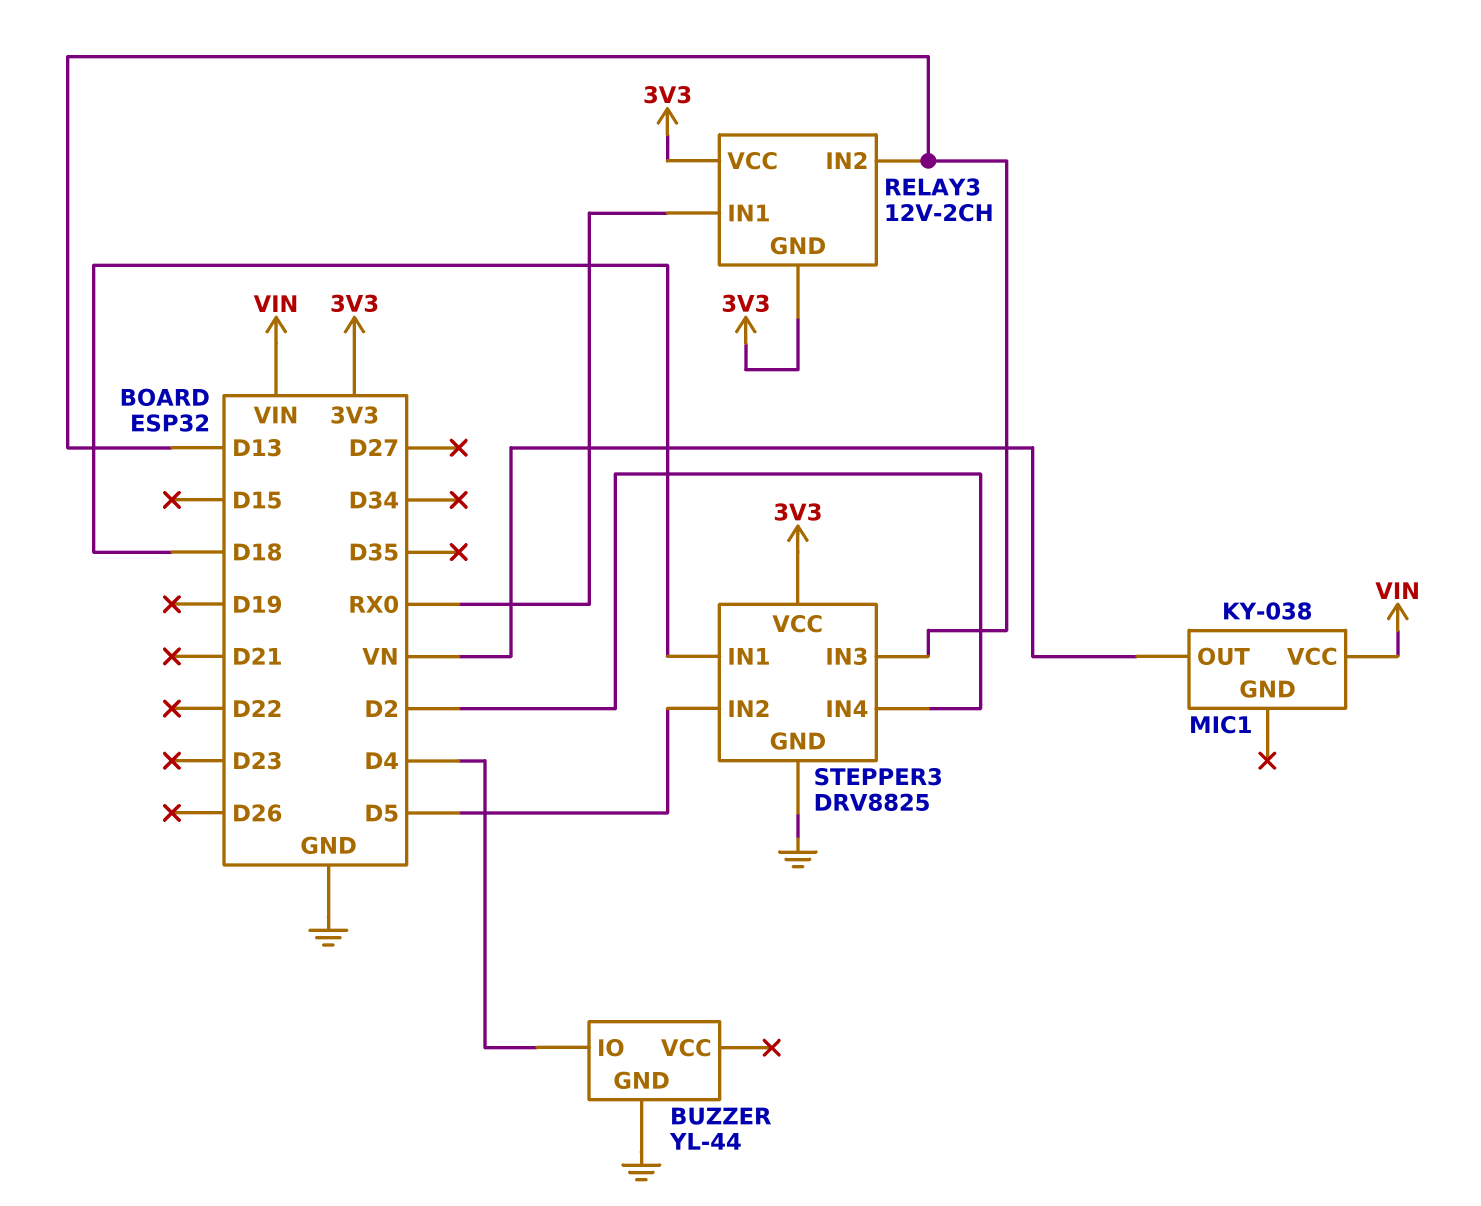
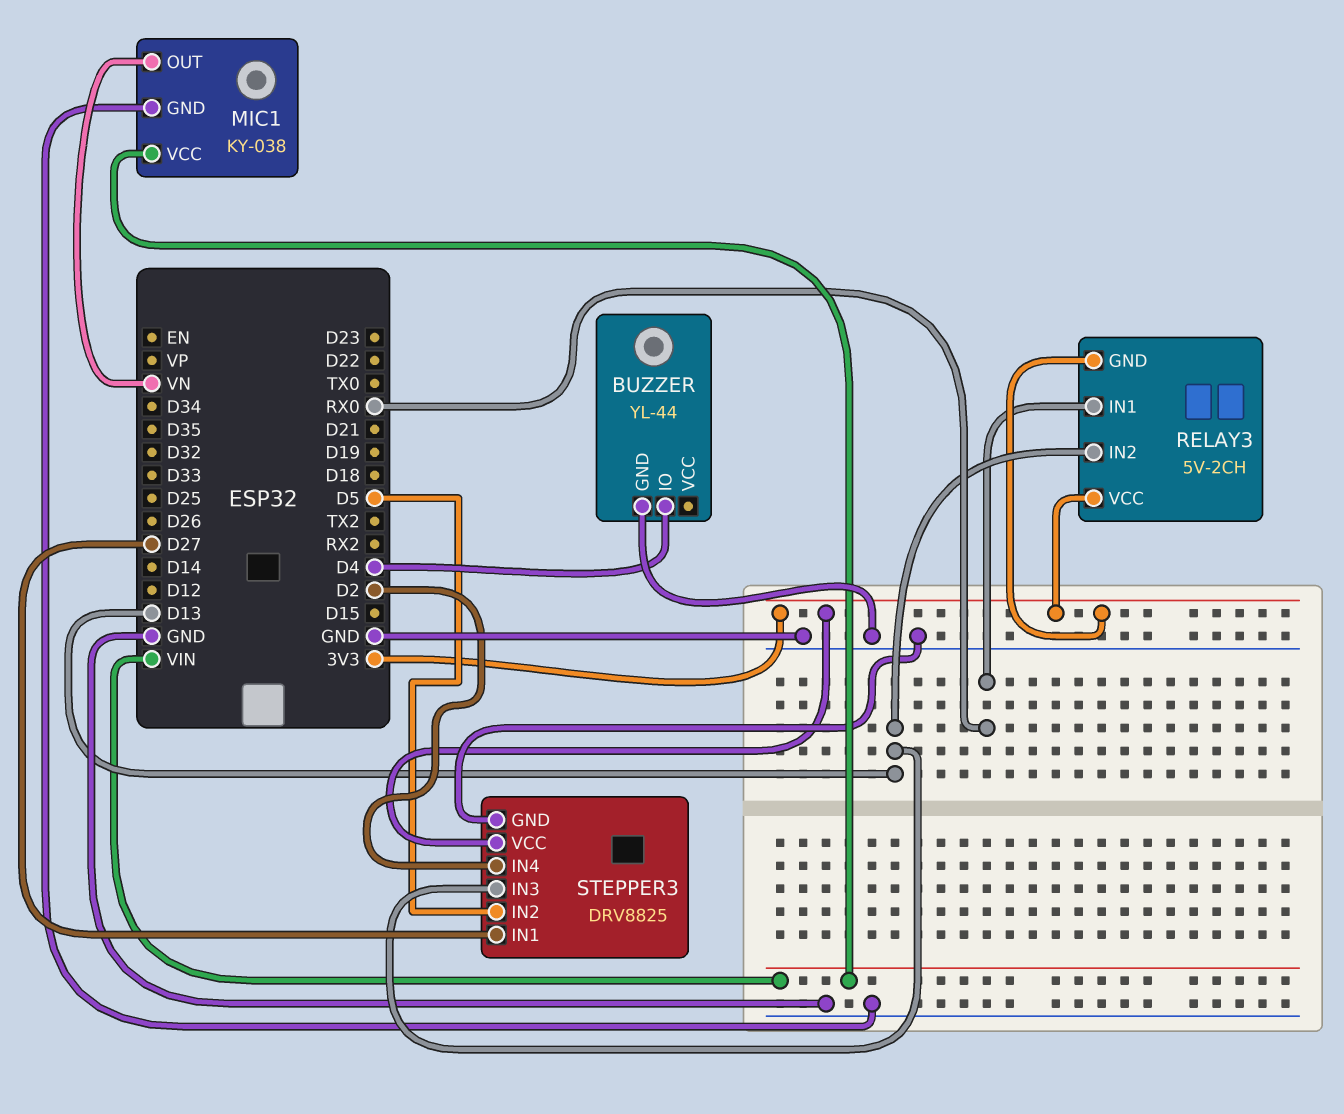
MIC1 pin GND: none -> GND
RELAY3: 12V-2CH -> 5V-2CH
STEPPER3 pin IN1: D18 -> D27

